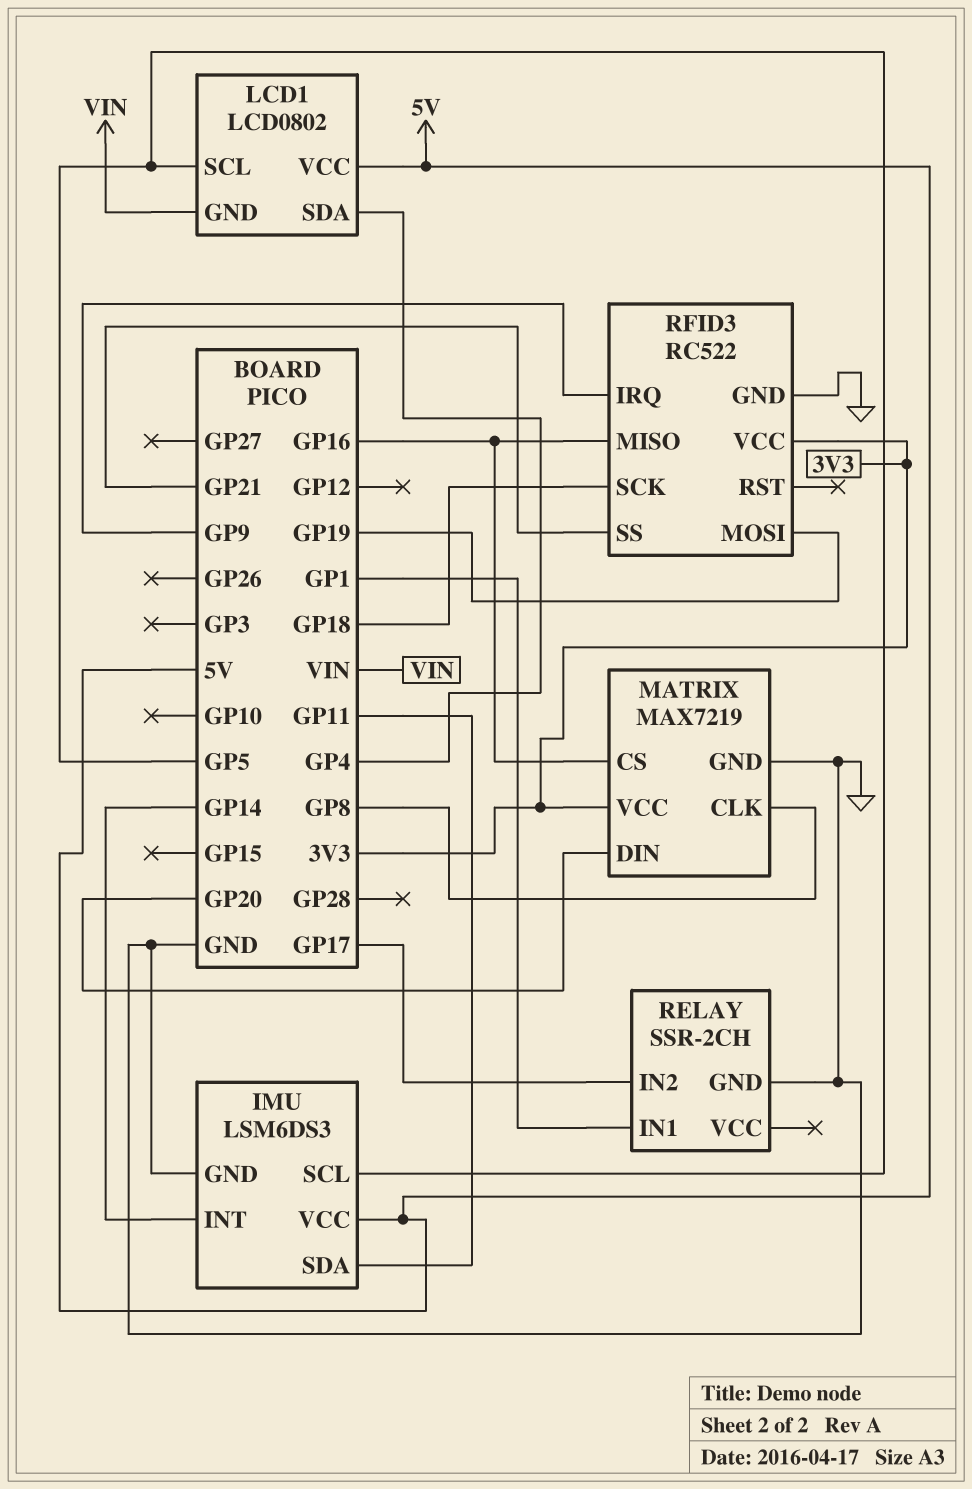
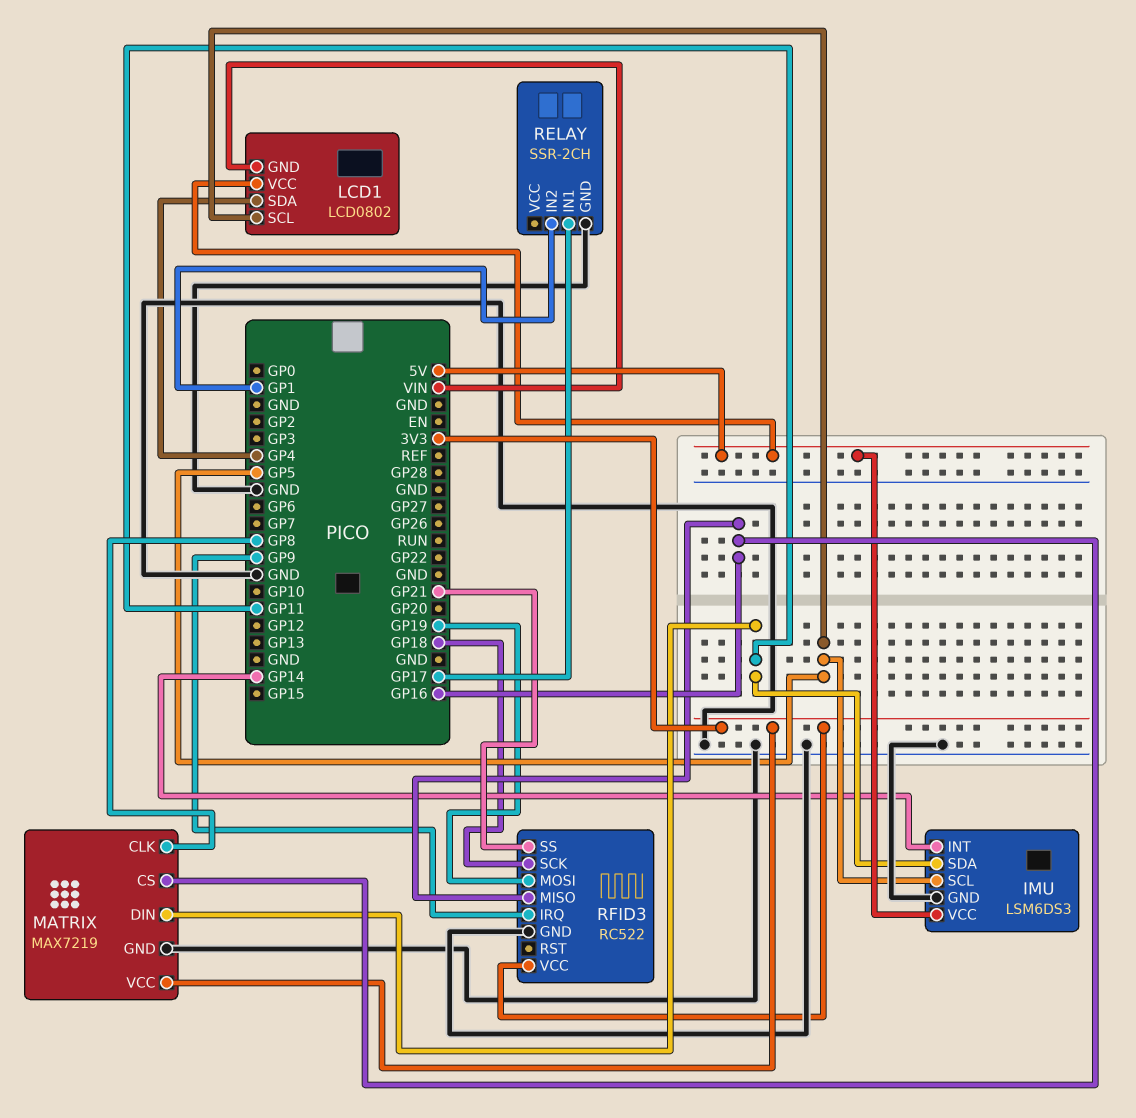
MATRIX pin DIN: GP20 -> GP11
RELAY pin IN1: GP1 -> GP17
RELAY pin IN2: GP17 -> GP1

